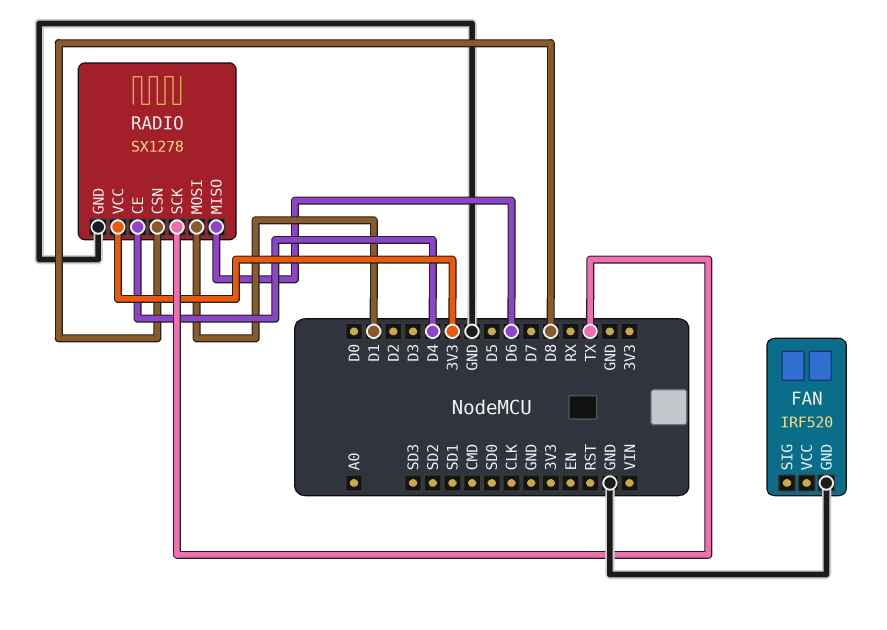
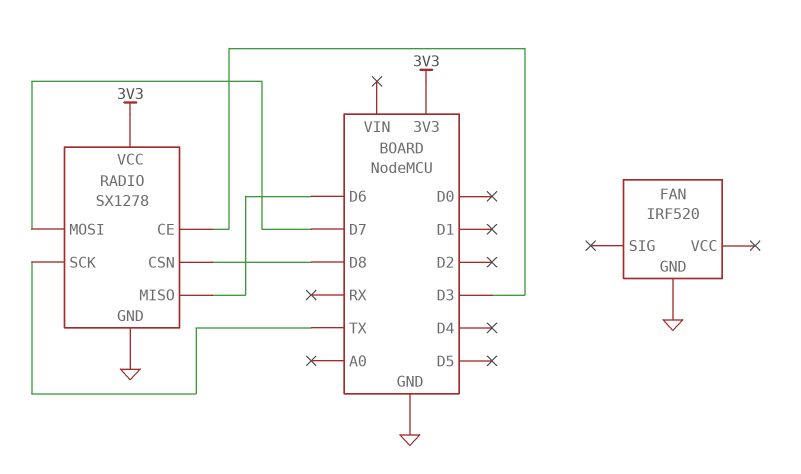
RADIO pin CE: D4 -> D3
RADIO pin MOSI: D1 -> D7

